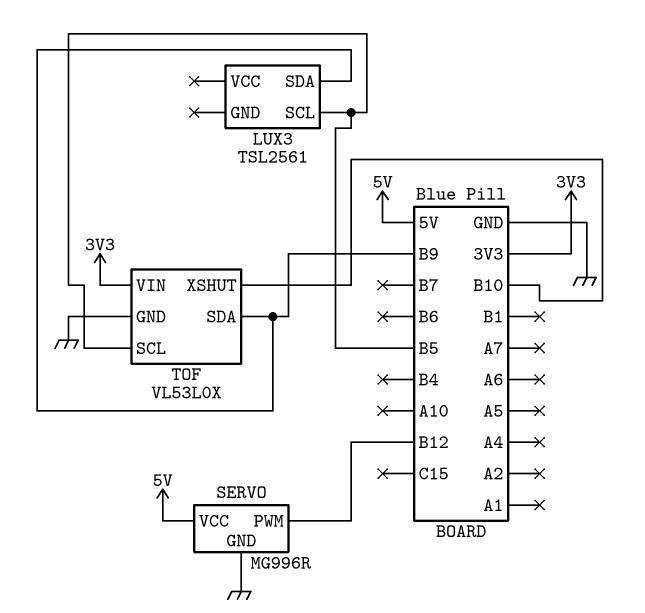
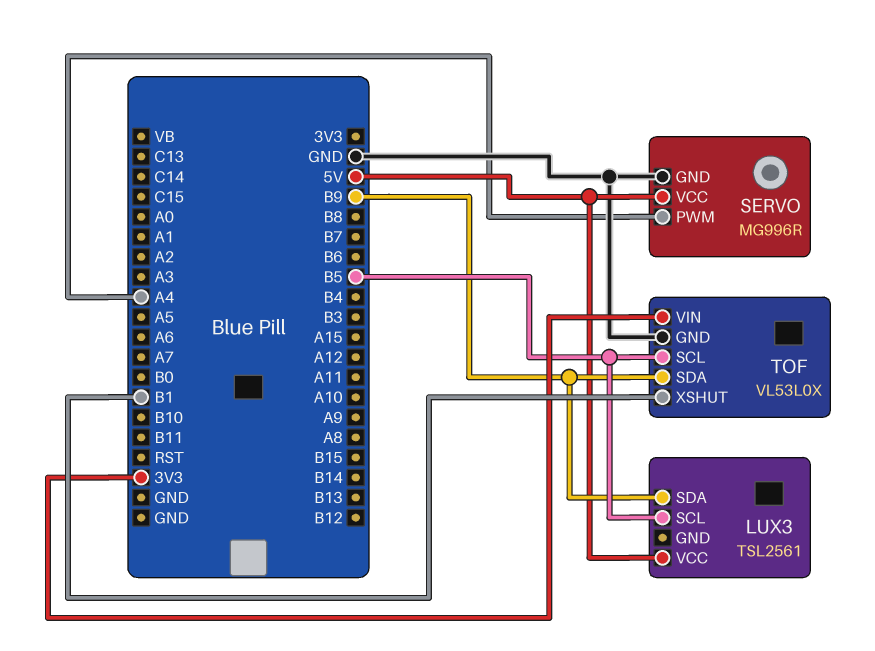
LUX3 pin VCC: none -> 5V
SERVO pin PWM: B12 -> A4
TOF pin XSHUT: B10 -> B1

